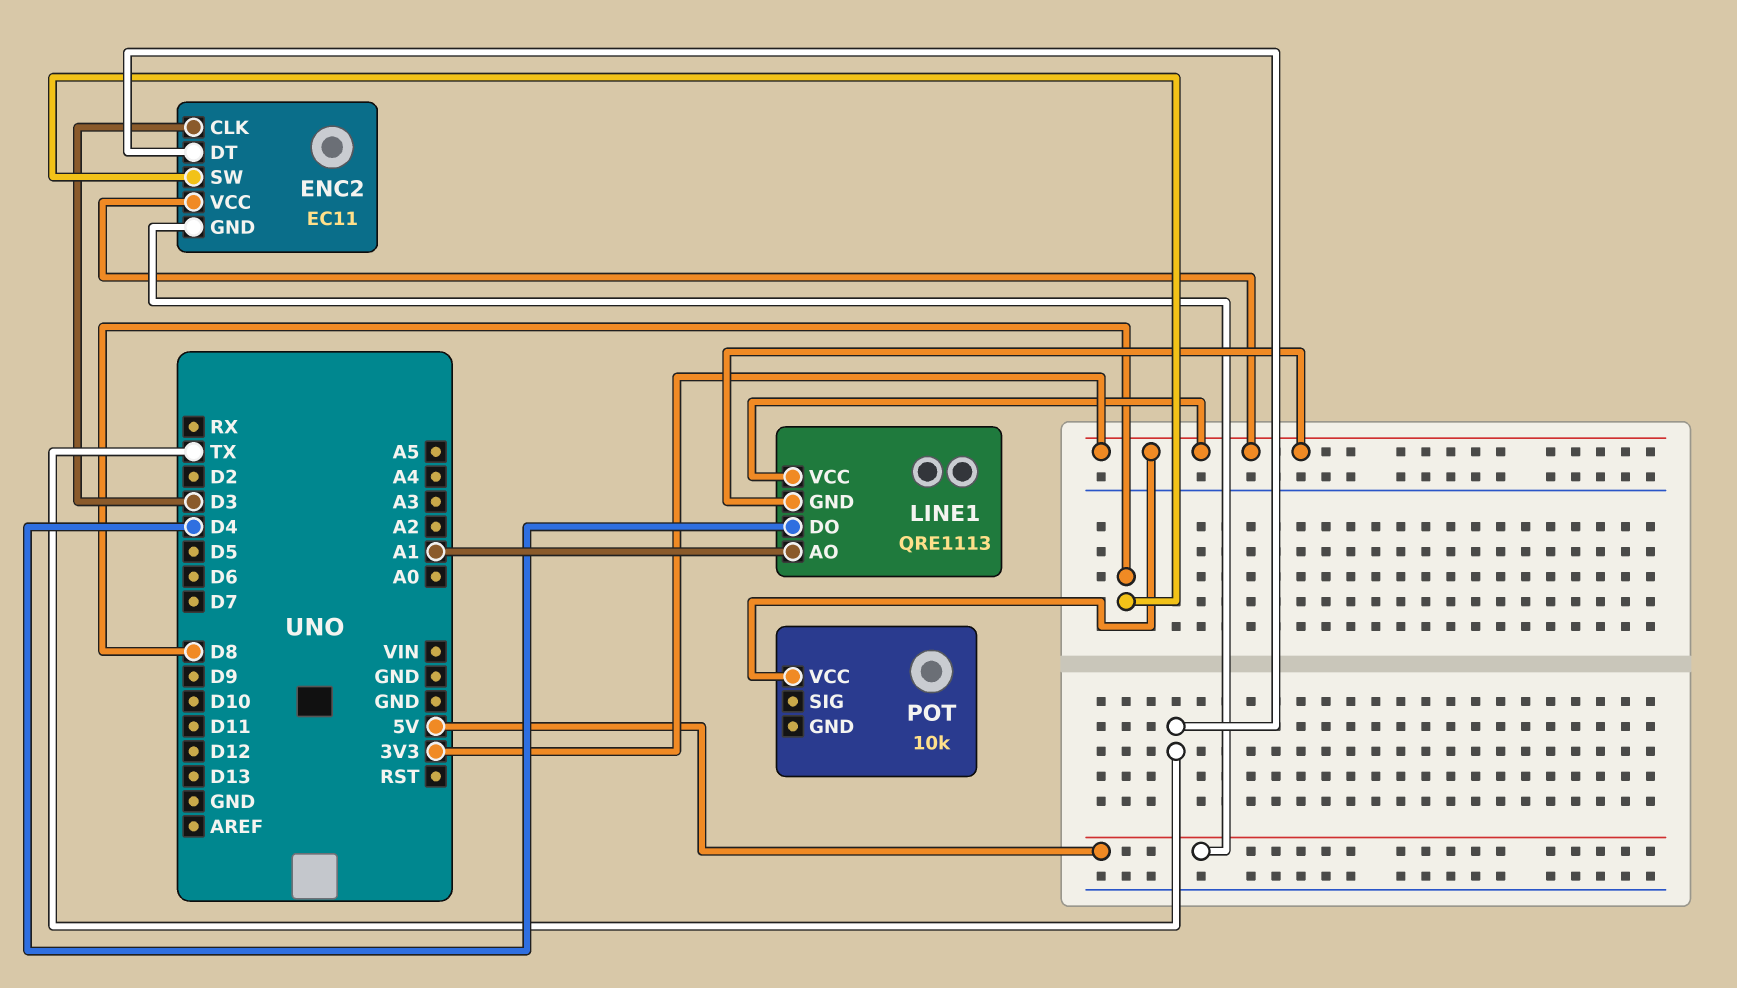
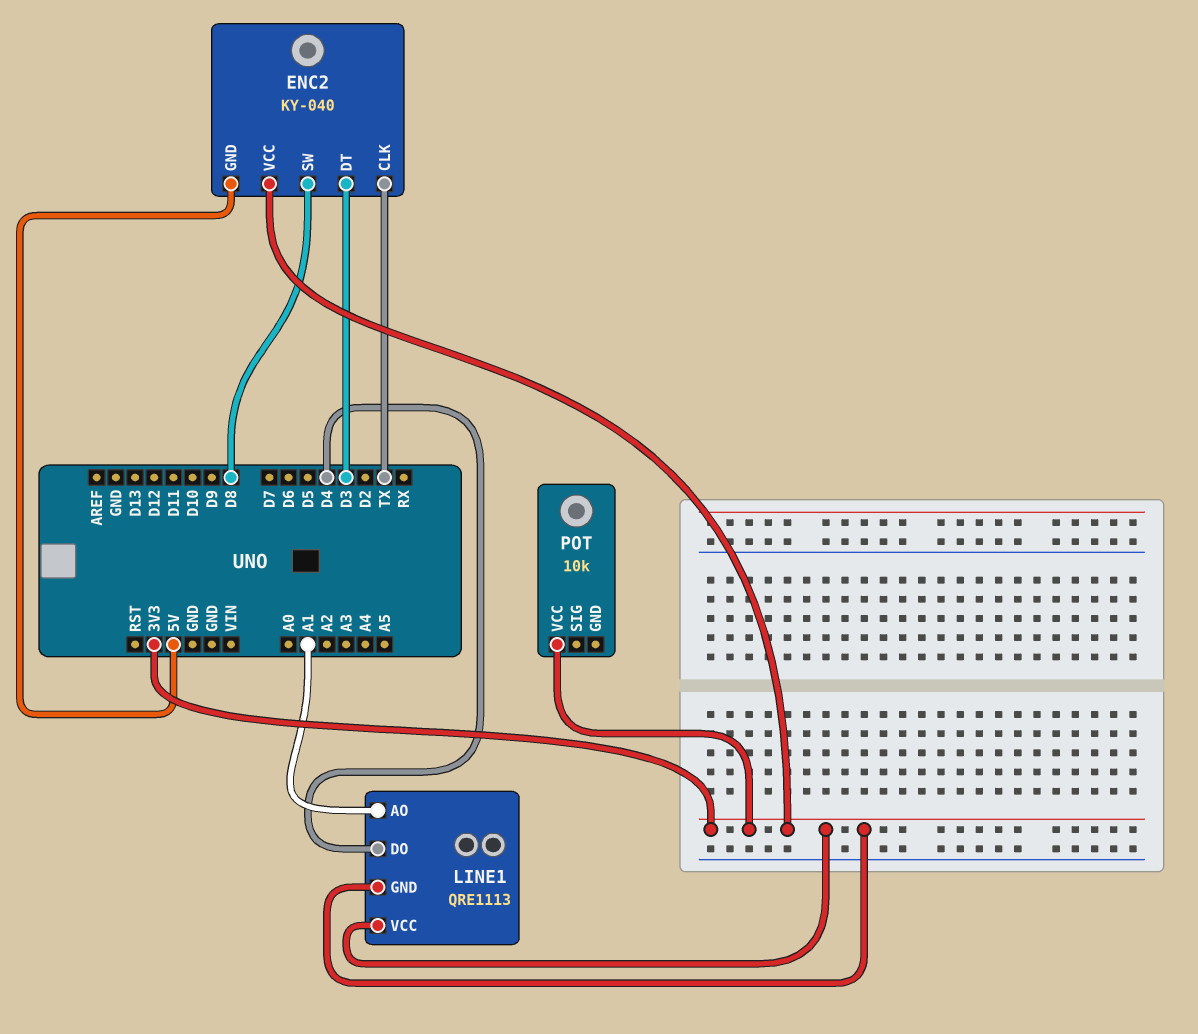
ENC2: EC11 -> KY-040
ENC2 pin CLK: D3 -> TX
ENC2 pin DT: TX -> D3

